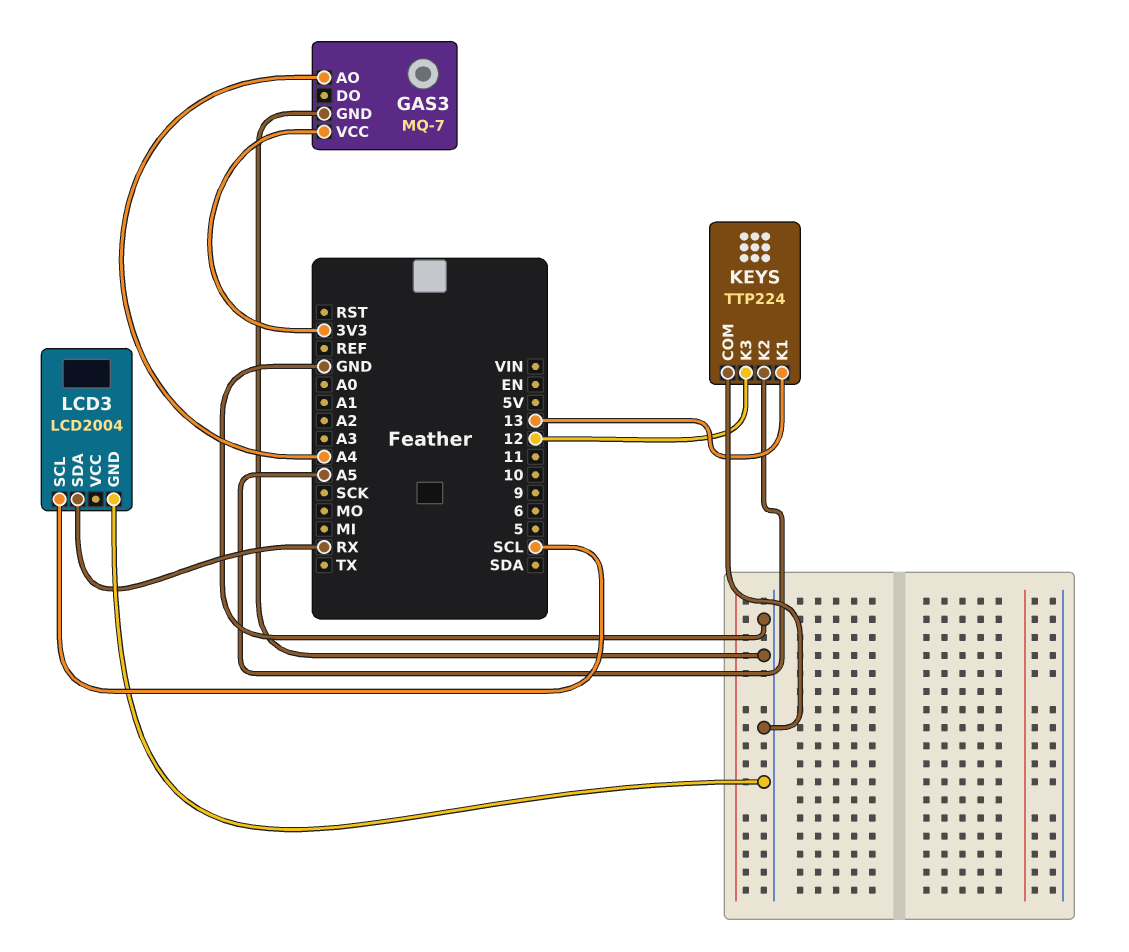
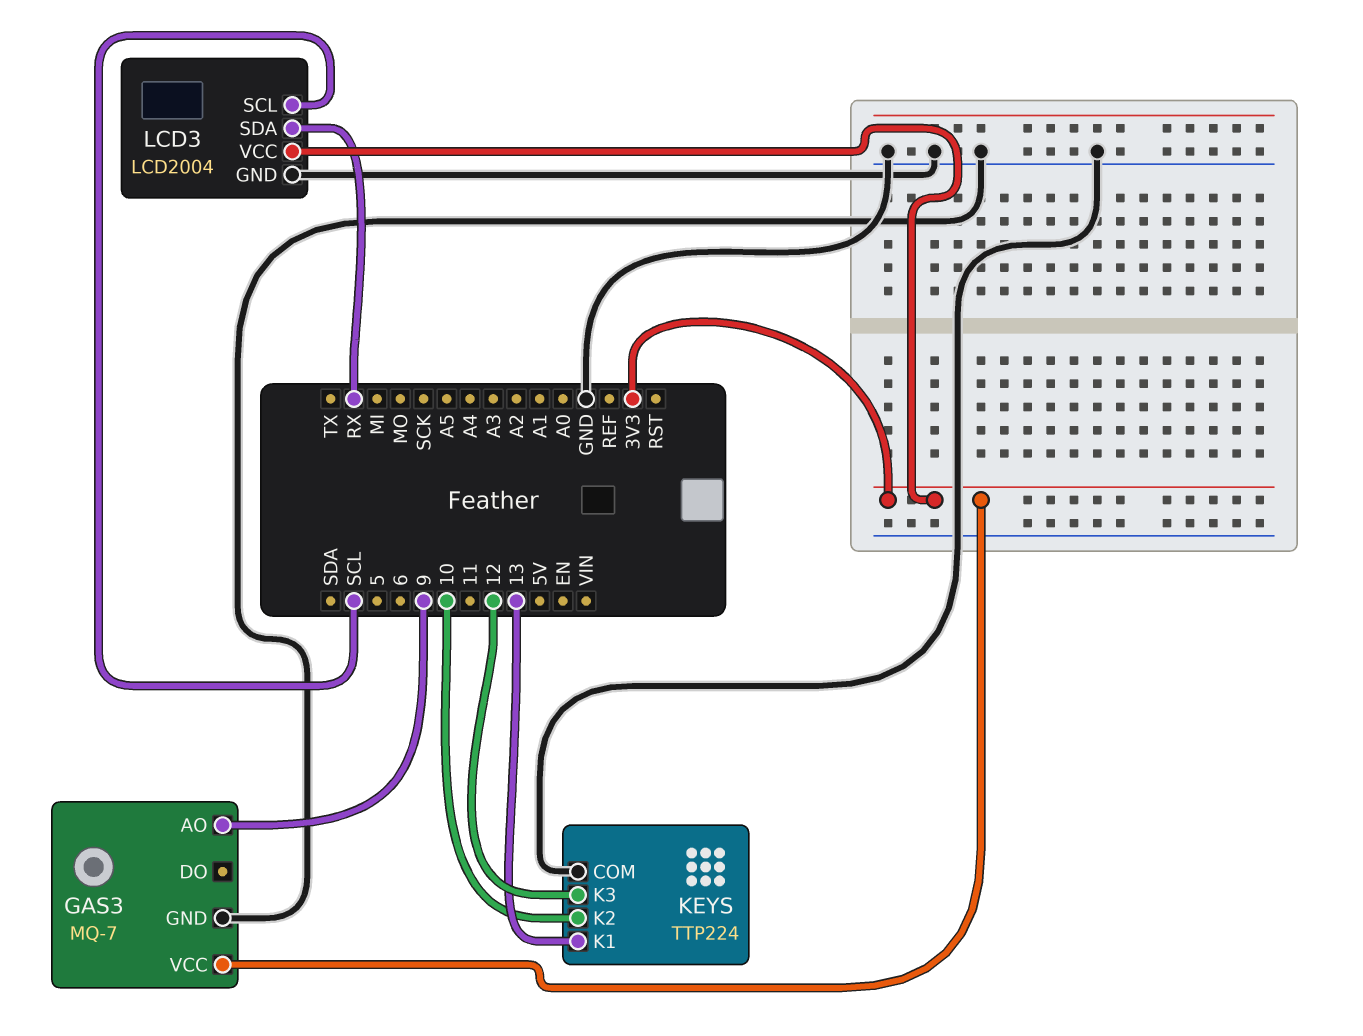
GAS3 pin AO: A4 -> 9
KEYS pin K2: A5 -> 10
LCD3 pin VCC: none -> 3V3

